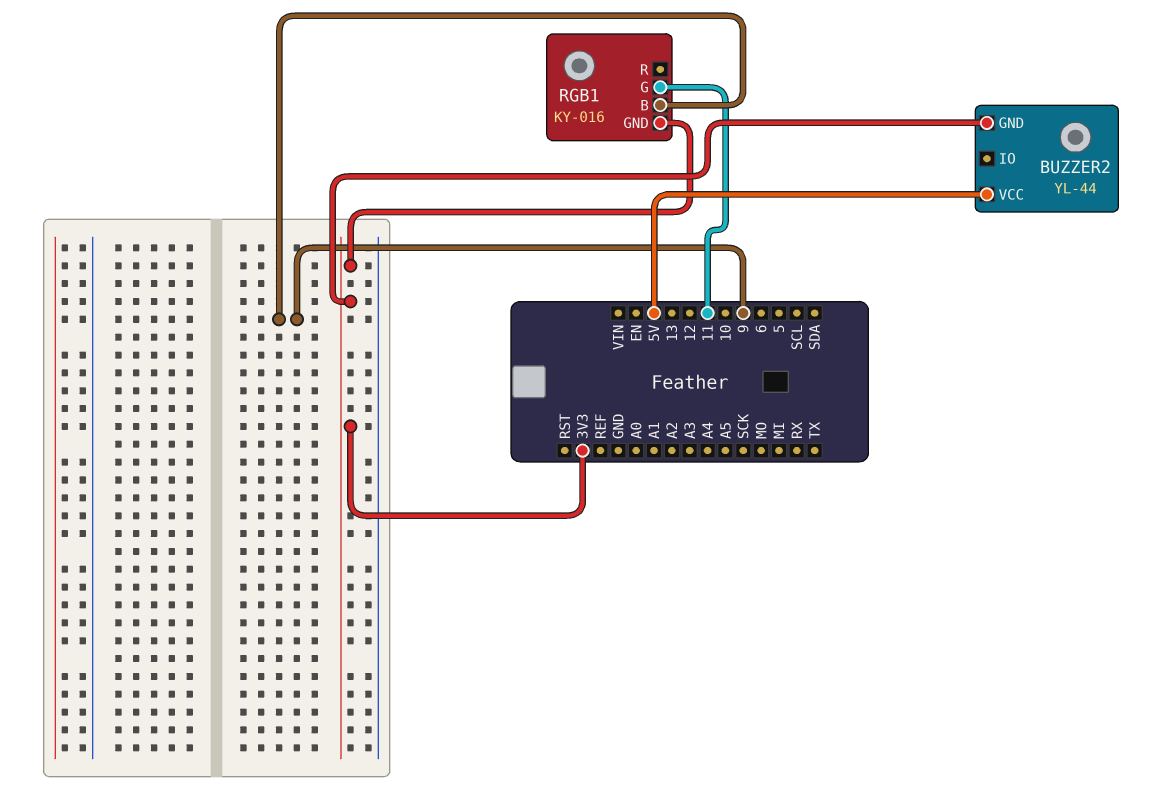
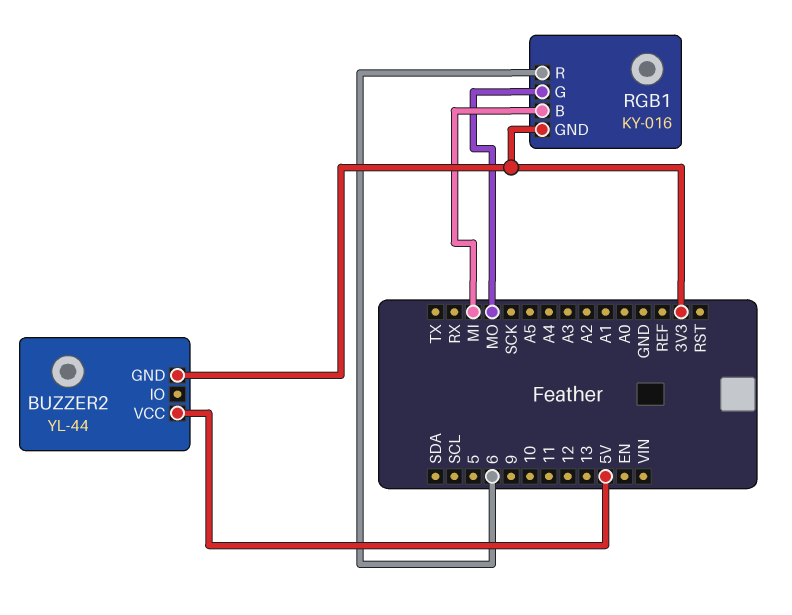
RGB1 pin B: 9 -> MI
RGB1 pin G: 11 -> MO
RGB1 pin R: none -> 6

